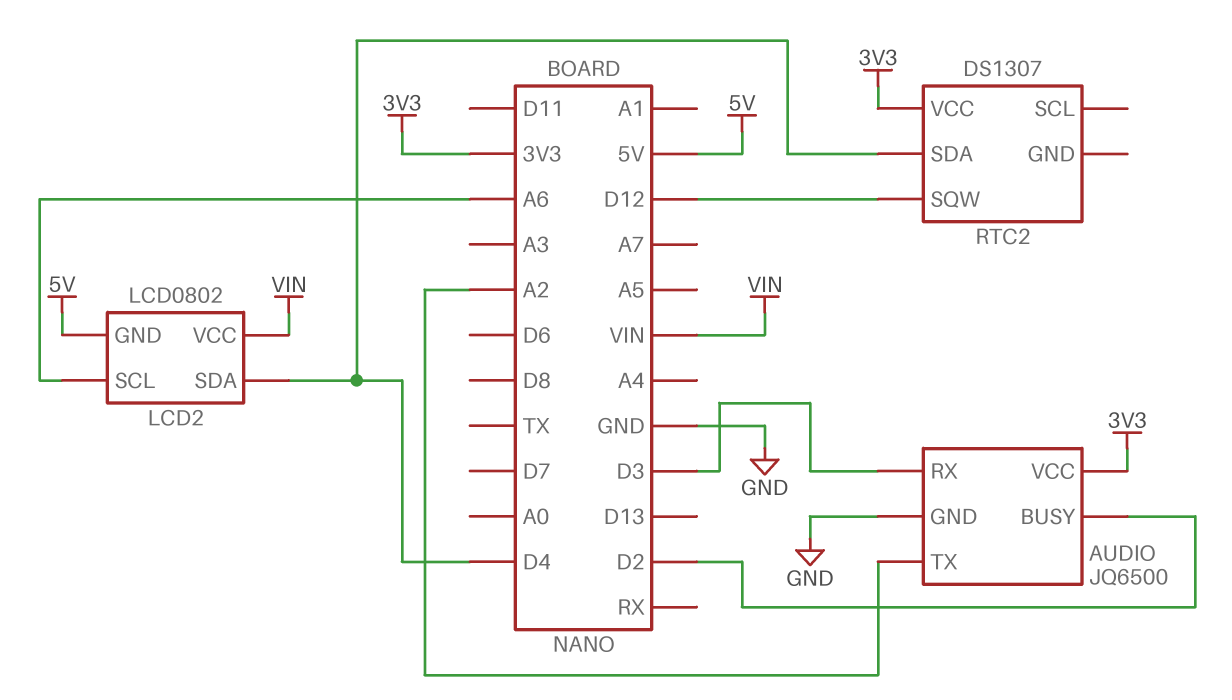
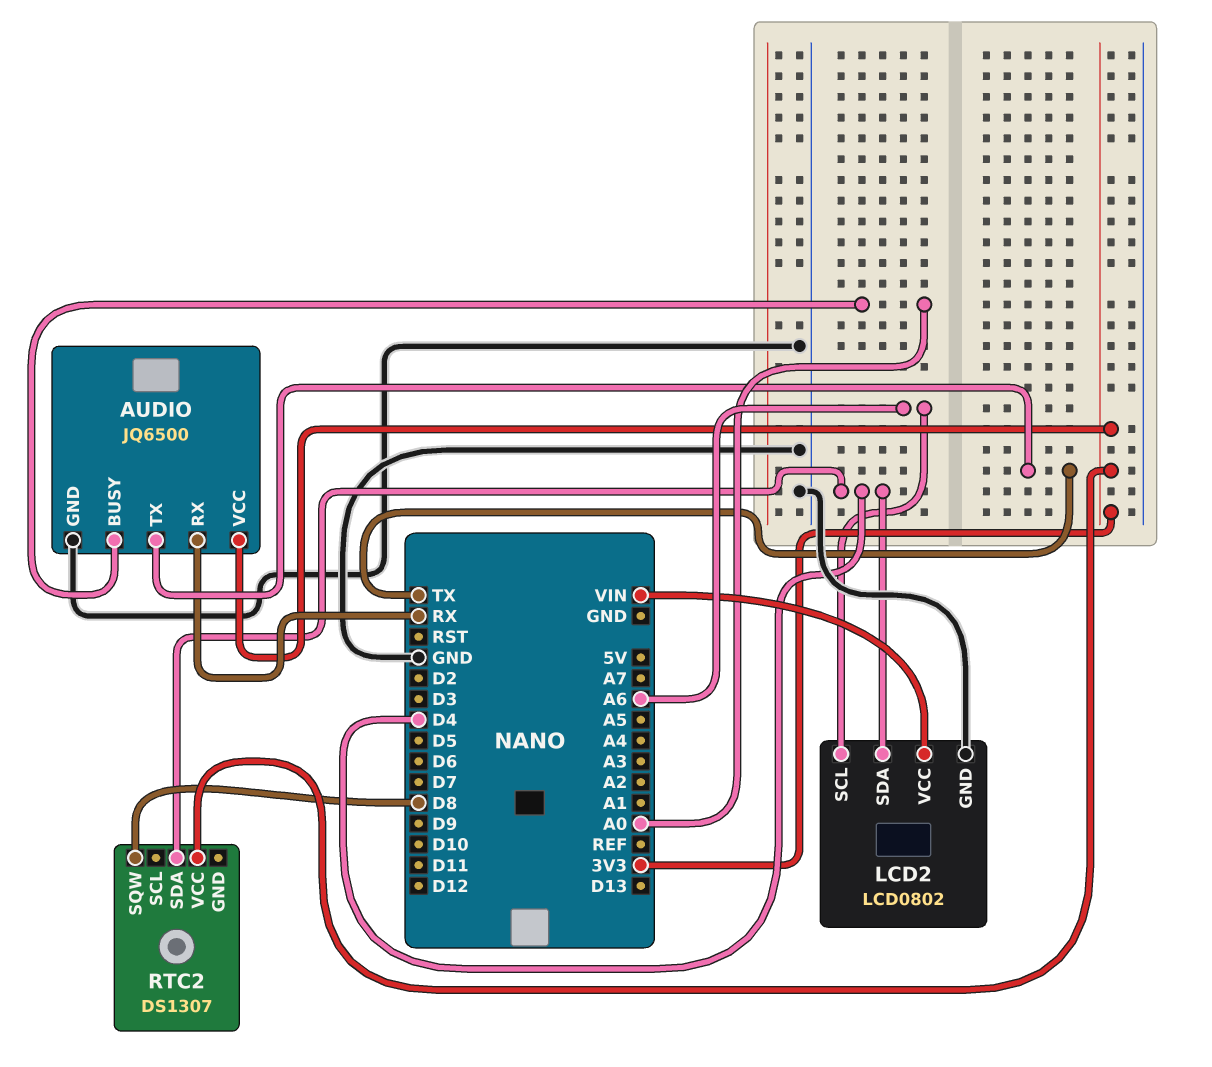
AUDIO pin BUSY: D2 -> A0
AUDIO pin RX: D3 -> RX
AUDIO pin TX: A2 -> TX
LCD2 pin GND: 5V -> GND
RTC2 pin SQW: D12 -> D8

